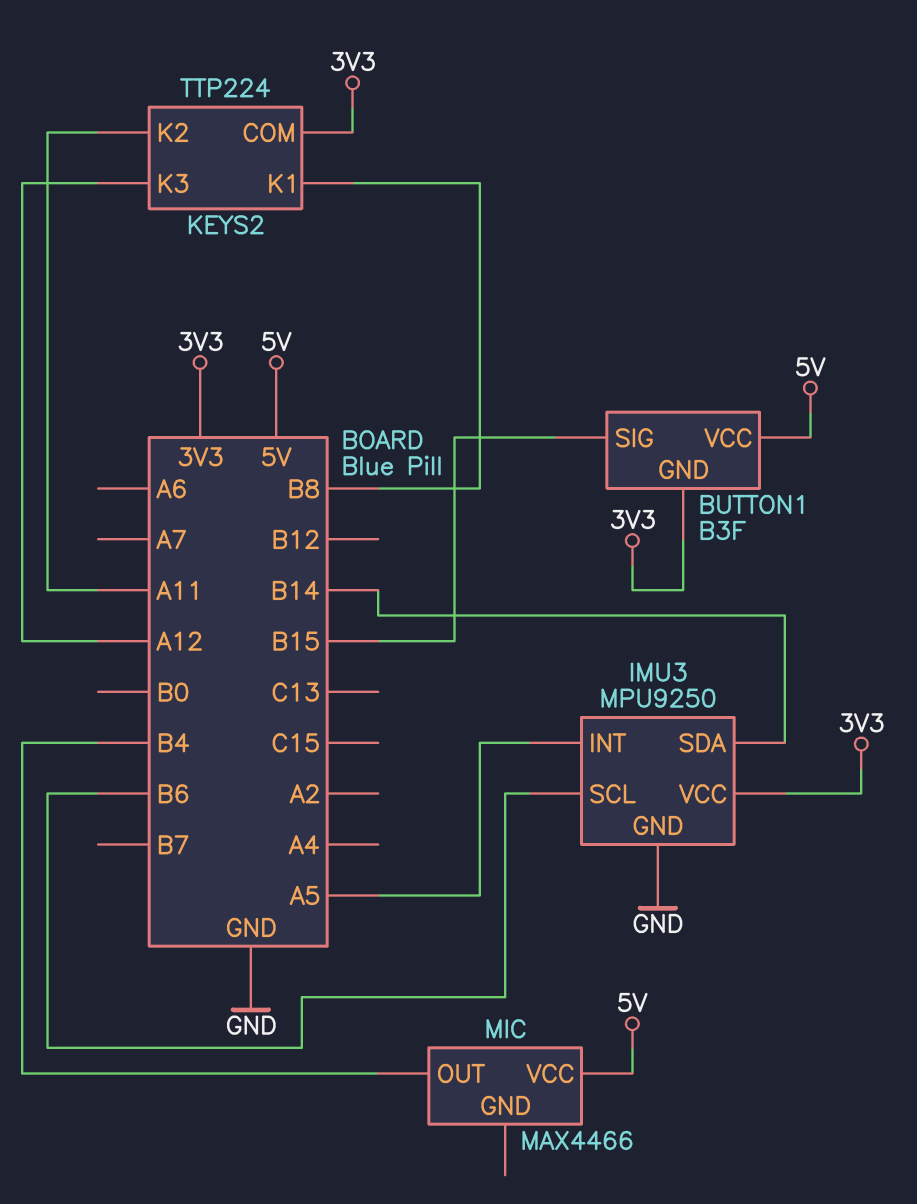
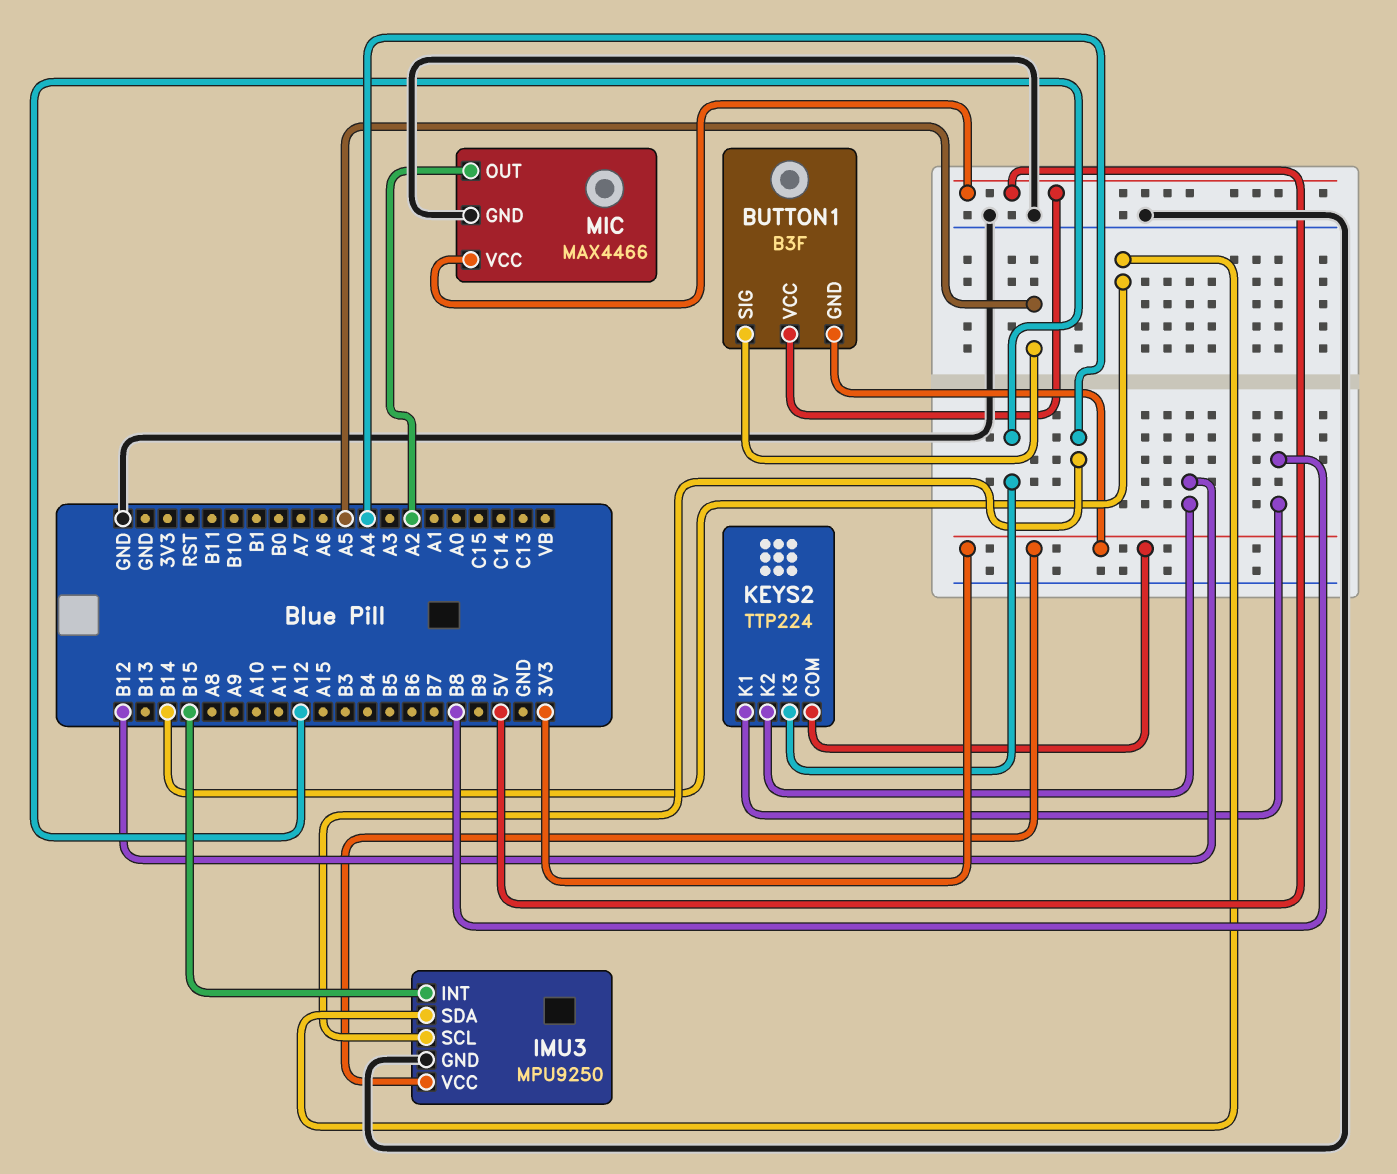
BUTTON1 pin SIG: B15 -> A5
IMU3 pin INT: A5 -> B15
IMU3 pin SCL: B6 -> A4
KEYS2 pin K2: A11 -> B12
MIC pin GND: none -> GND
MIC pin OUT: B4 -> A2

